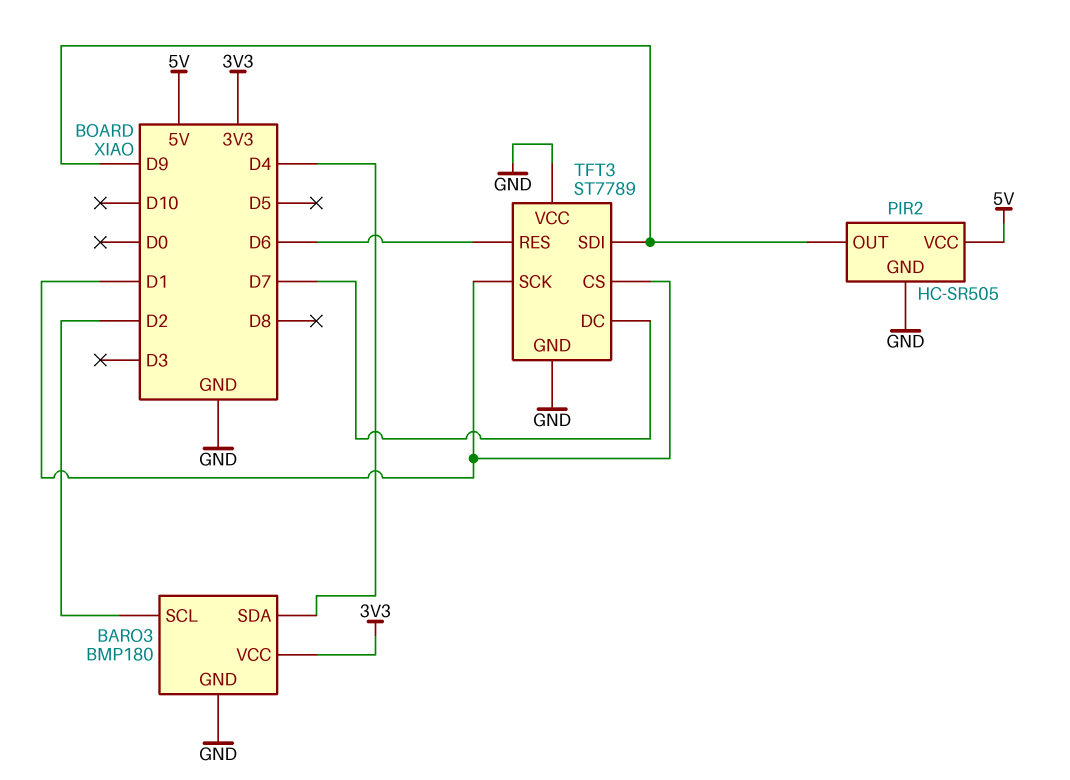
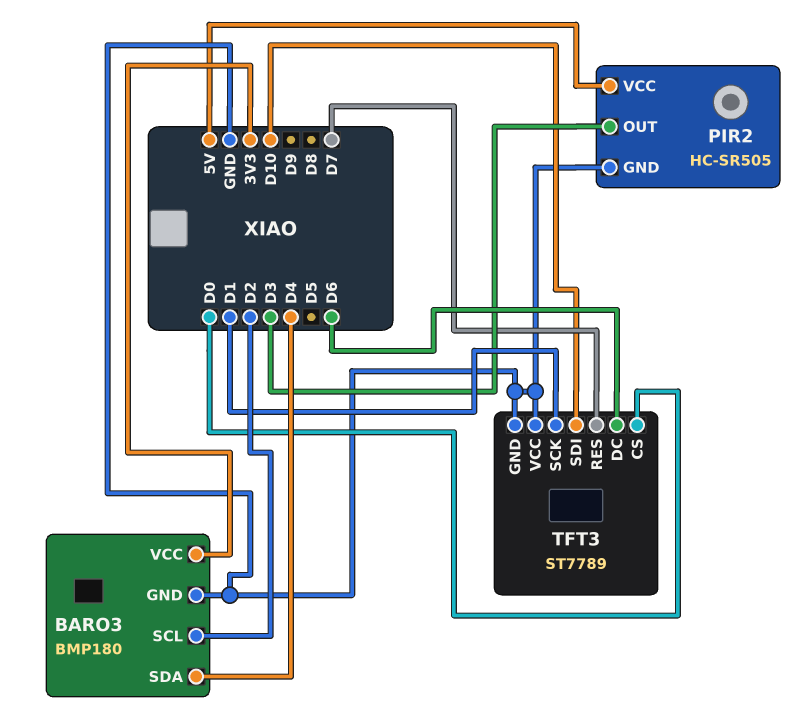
PIR2 pin OUT: D9 -> D3
TFT3 pin CS: D1 -> D0
TFT3 pin DC: D7 -> D6
TFT3 pin RES: D6 -> D7
TFT3 pin SDI: D9 -> D10

